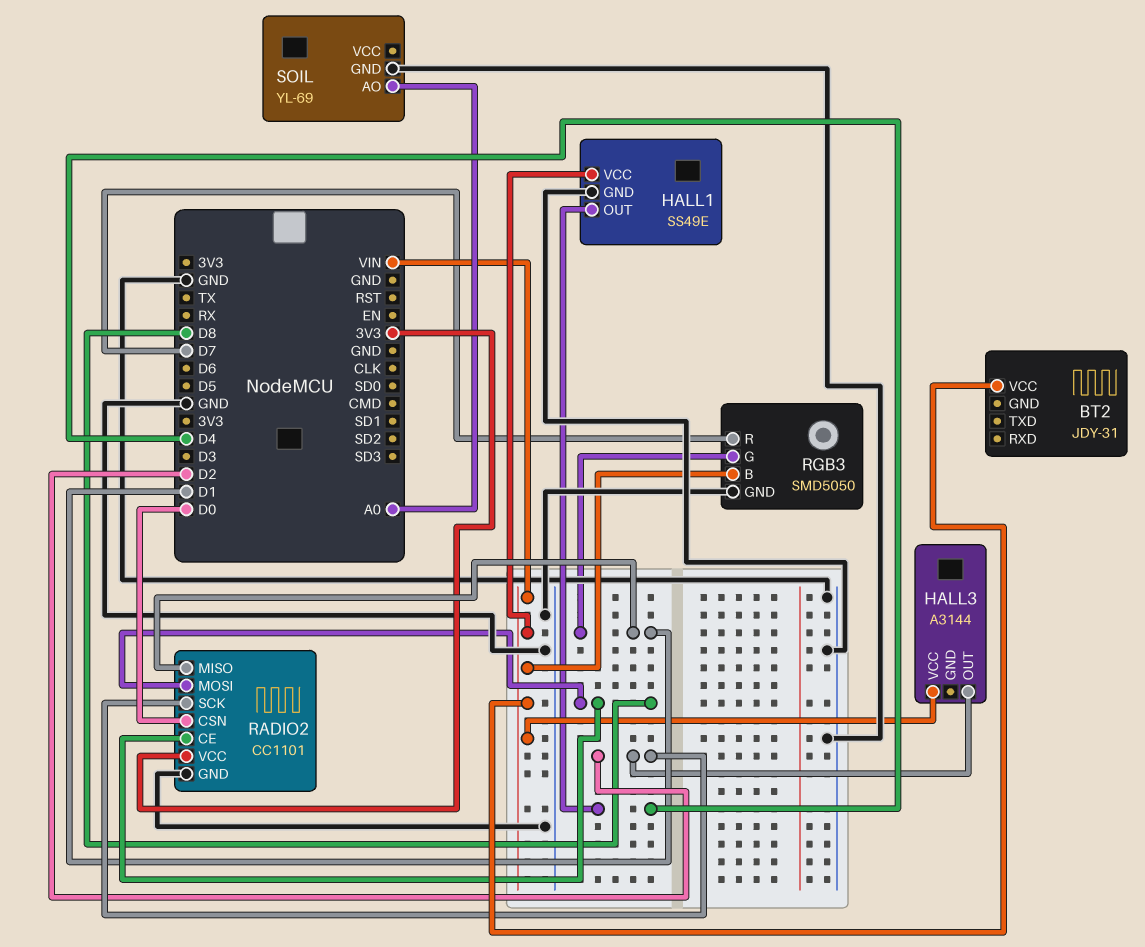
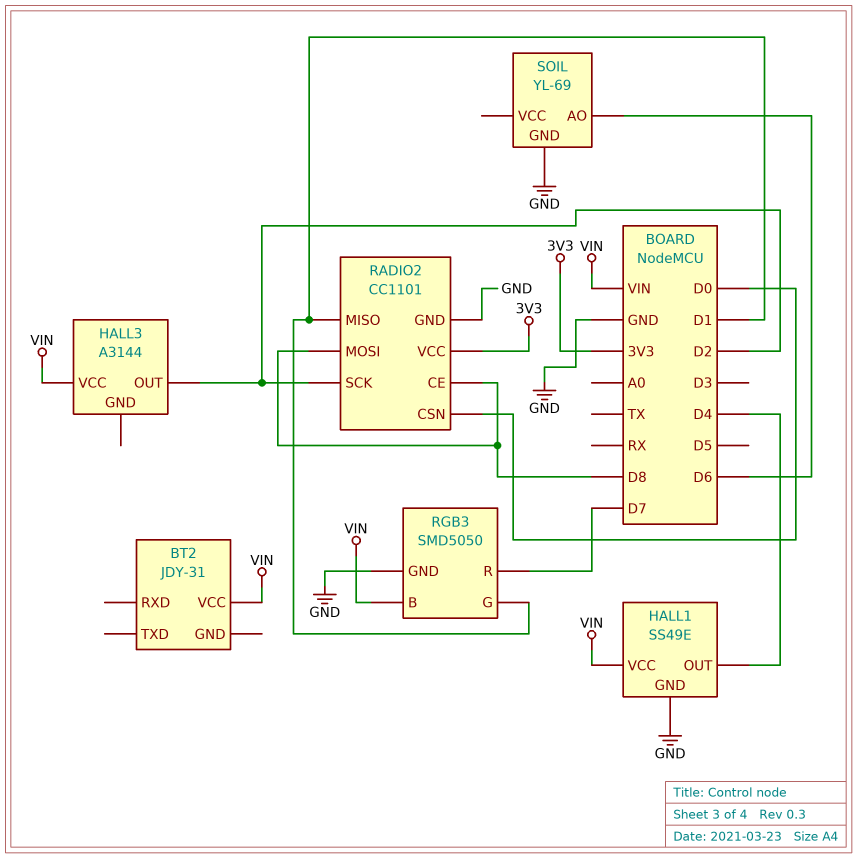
SOIL pin AO: A0 -> D6

